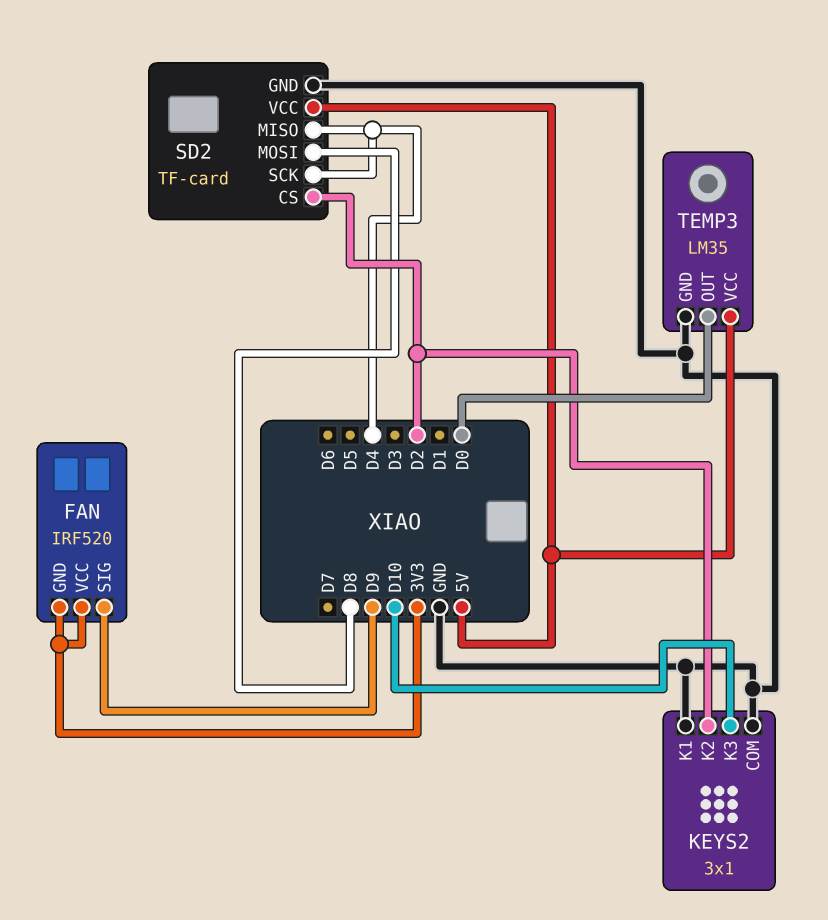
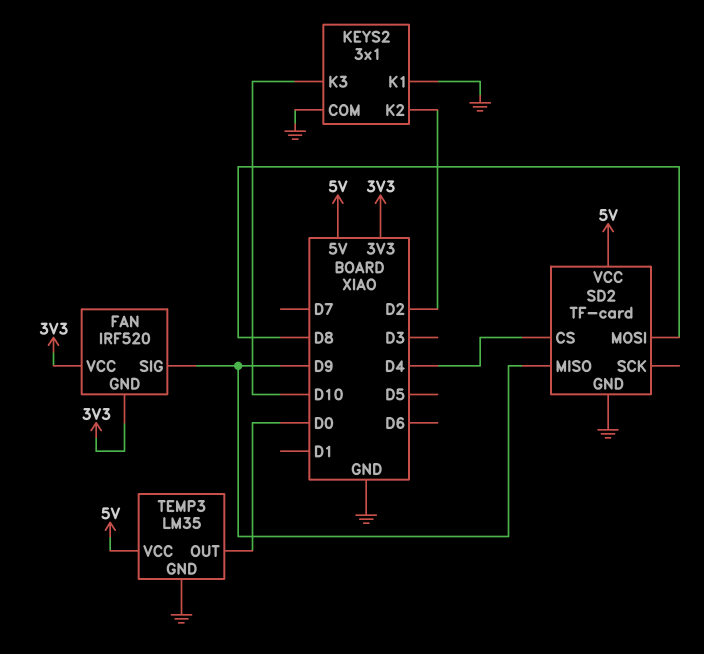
SD2 pin CS: D2 -> D4
SD2 pin MISO: D4 -> D9
SD2 pin SCK: D4 -> none

